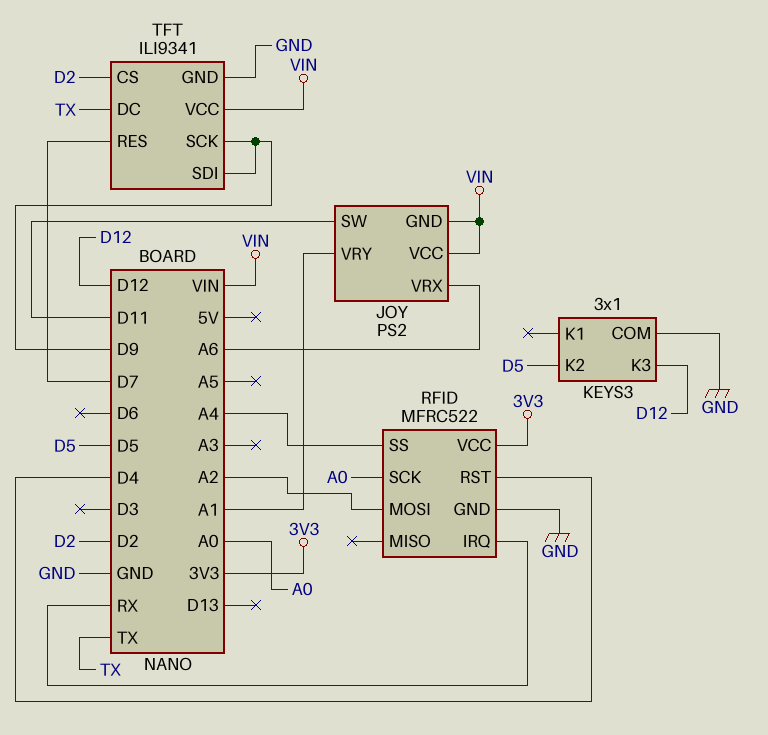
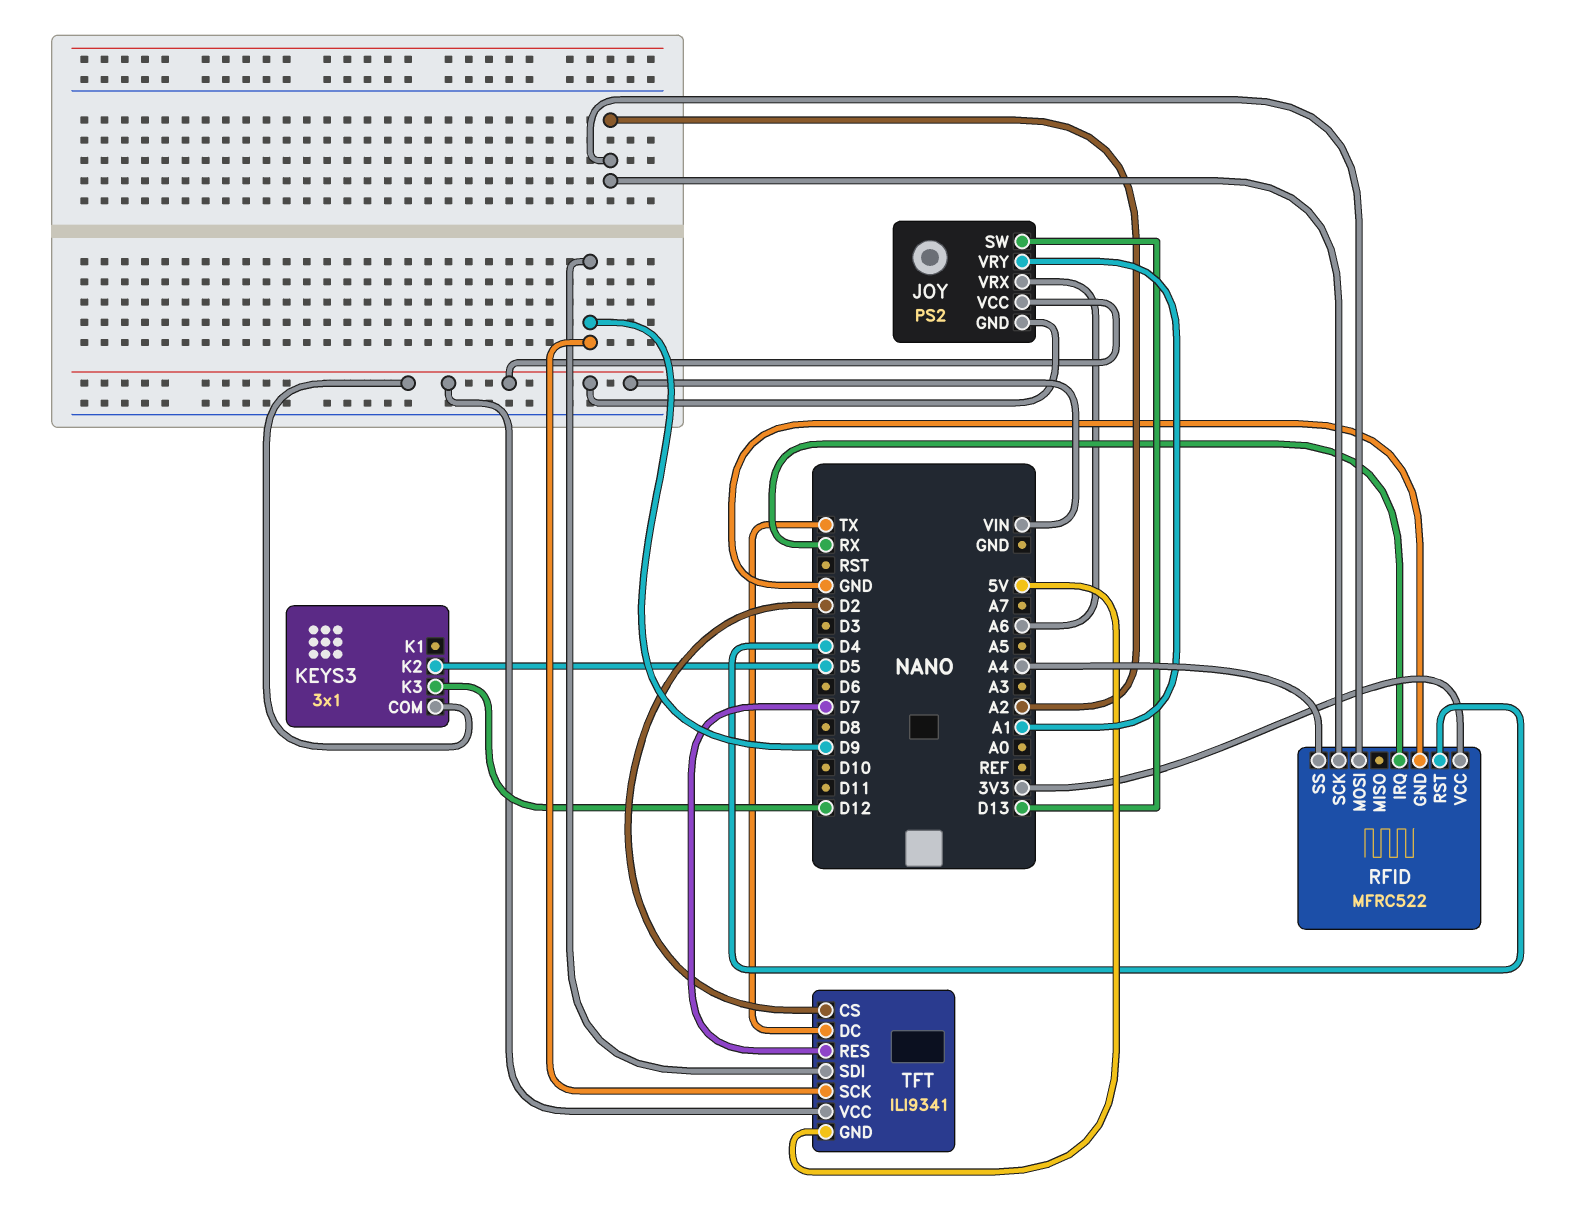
JOY pin SW: D11 -> D13
KEYS3 pin COM: GND -> VIN
RFID pin SCK: A0 -> A2
TFT pin GND: GND -> 5V

